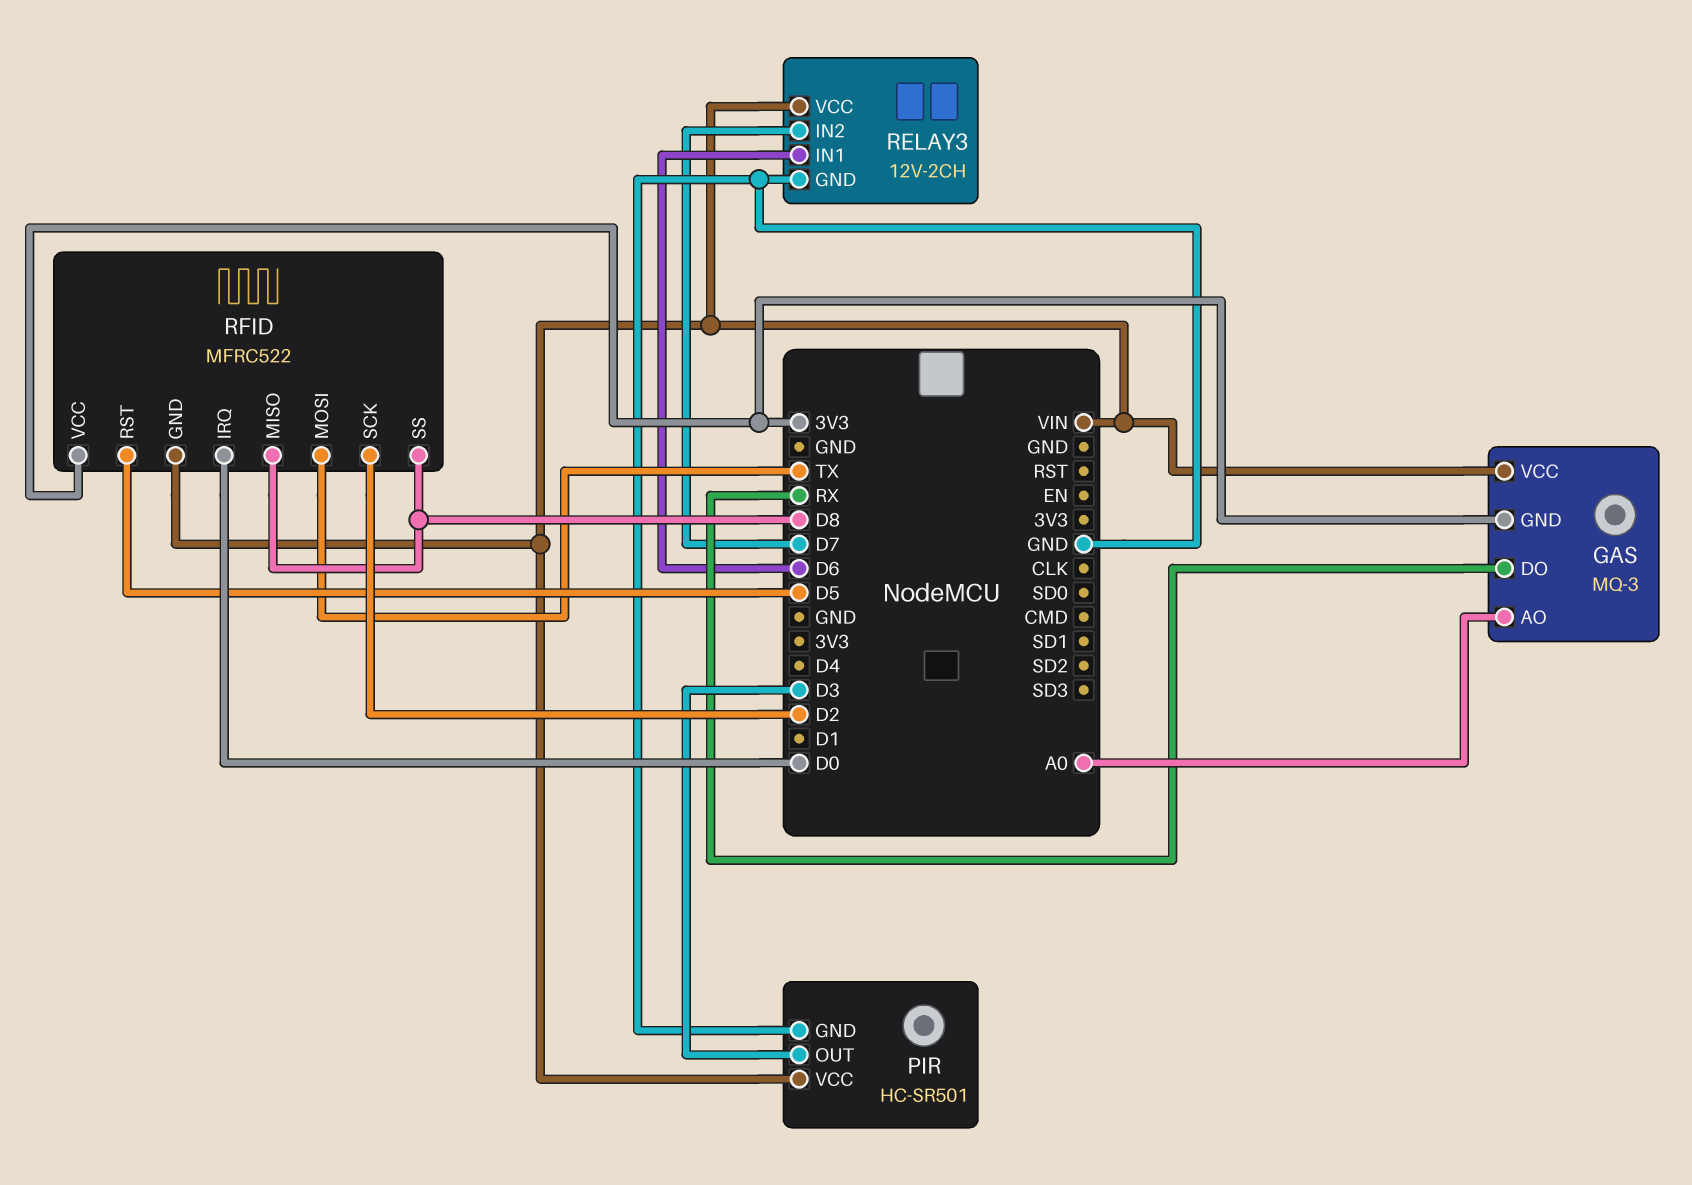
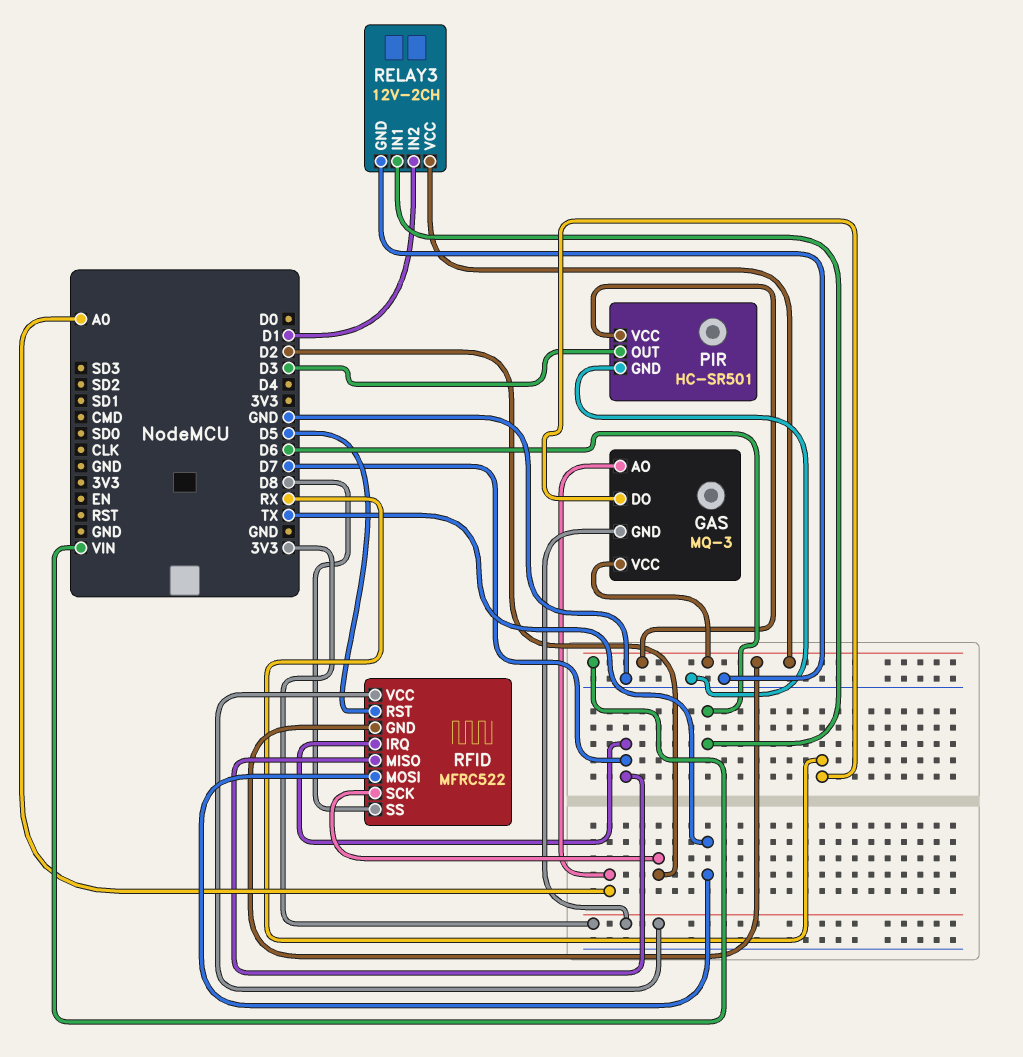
RELAY3 pin IN2: D7 -> D1
RFID pin IRQ: D0 -> D7
RFID pin MISO: D8 -> D7

